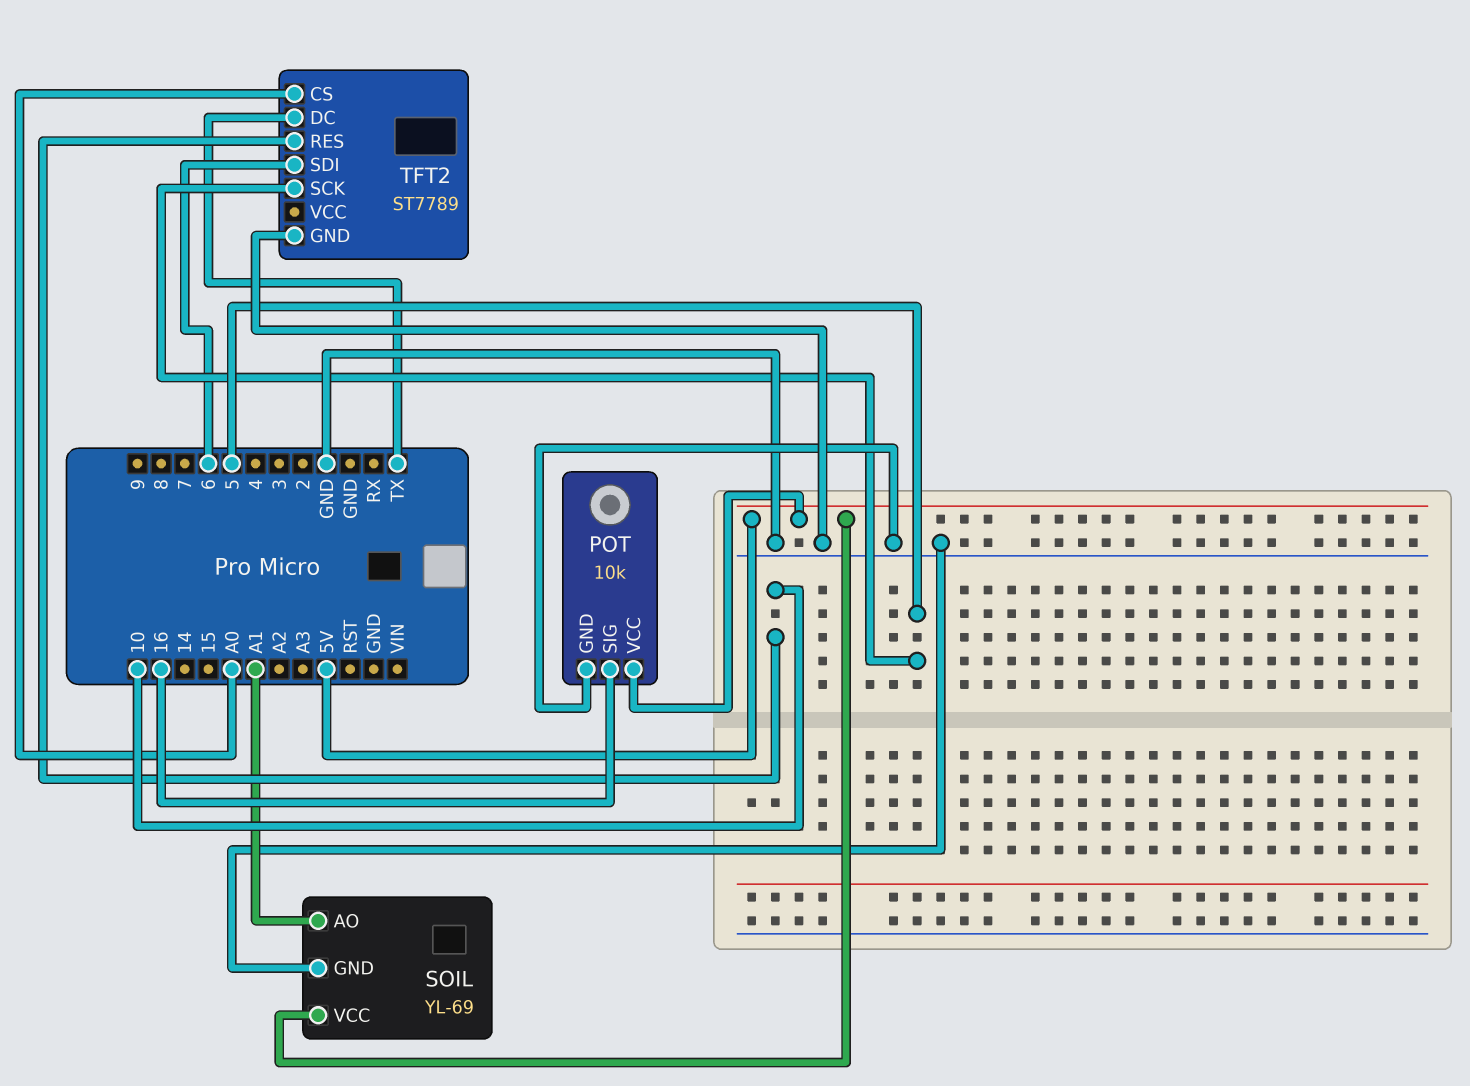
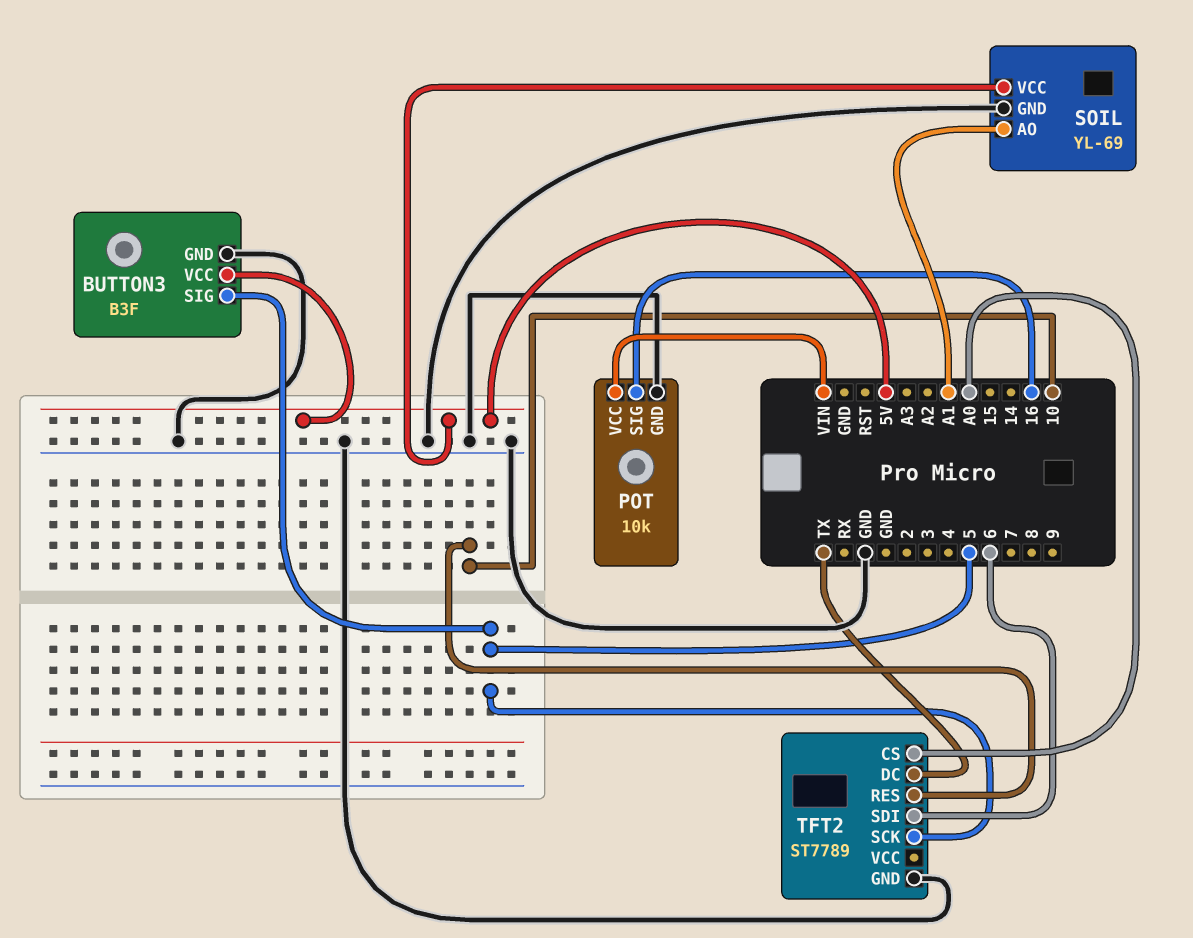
BUTTON3: none -> B3F
BUTTON3 pin GND: none -> GND
BUTTON3 pin SIG: none -> 5
BUTTON3 pin VCC: none -> 5V
POT pin VCC: 5V -> VIN

